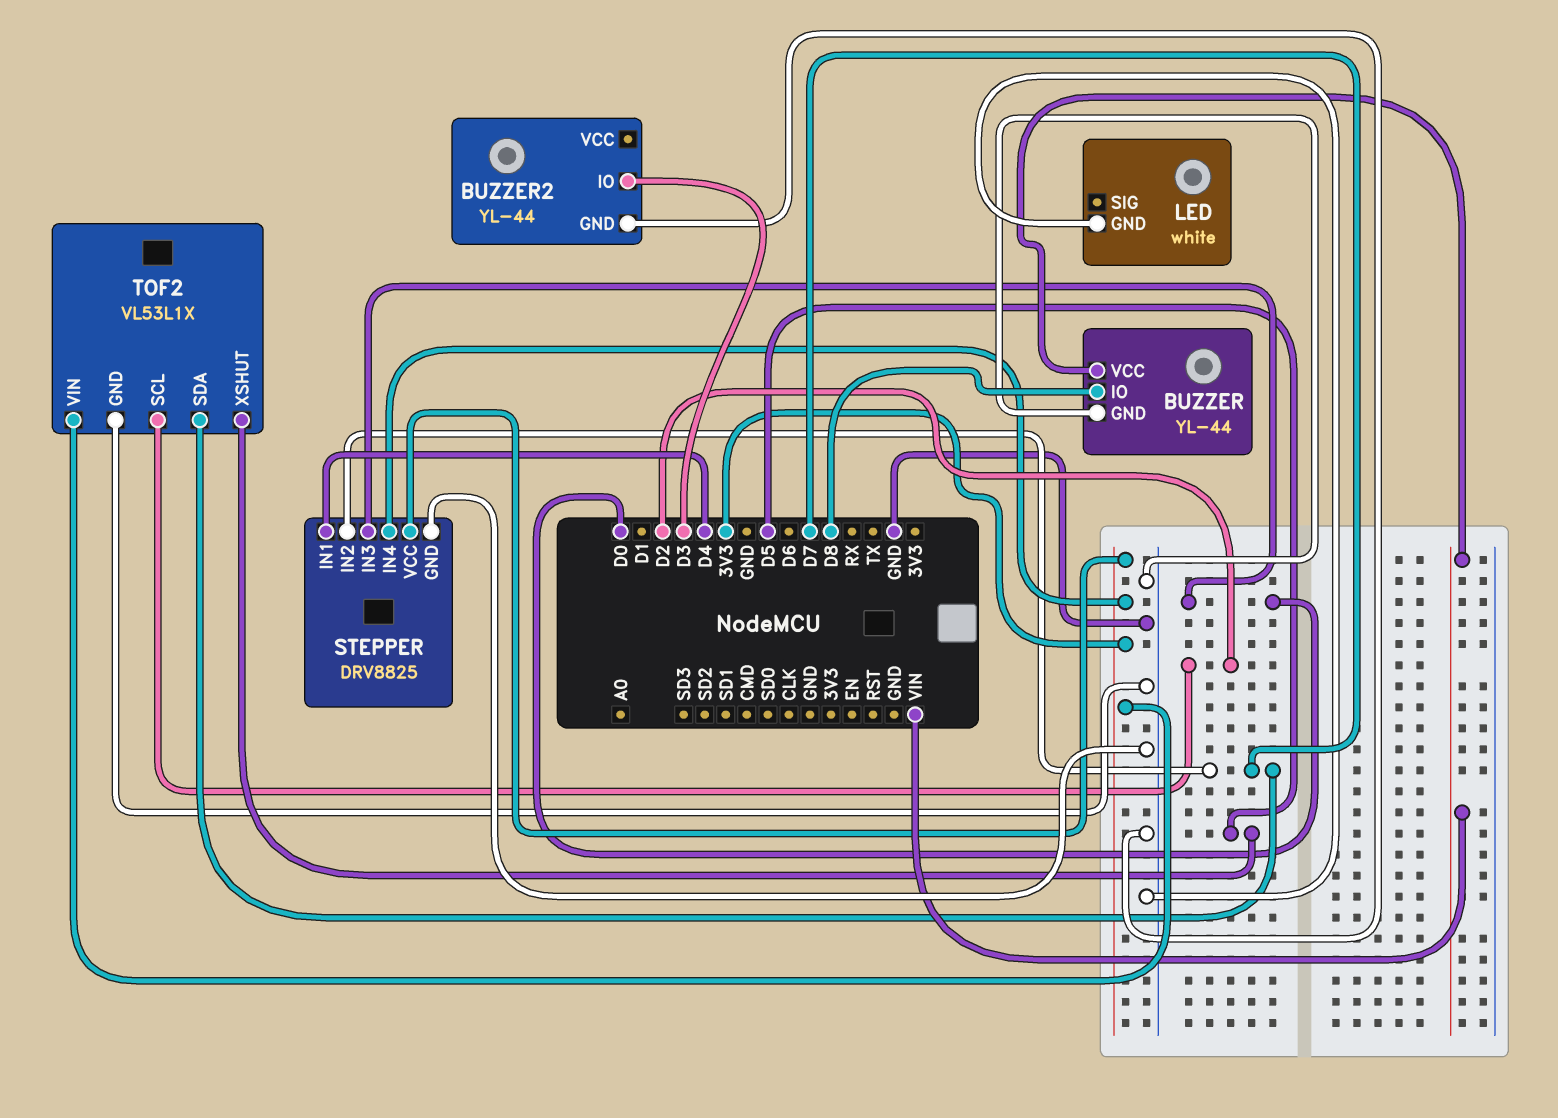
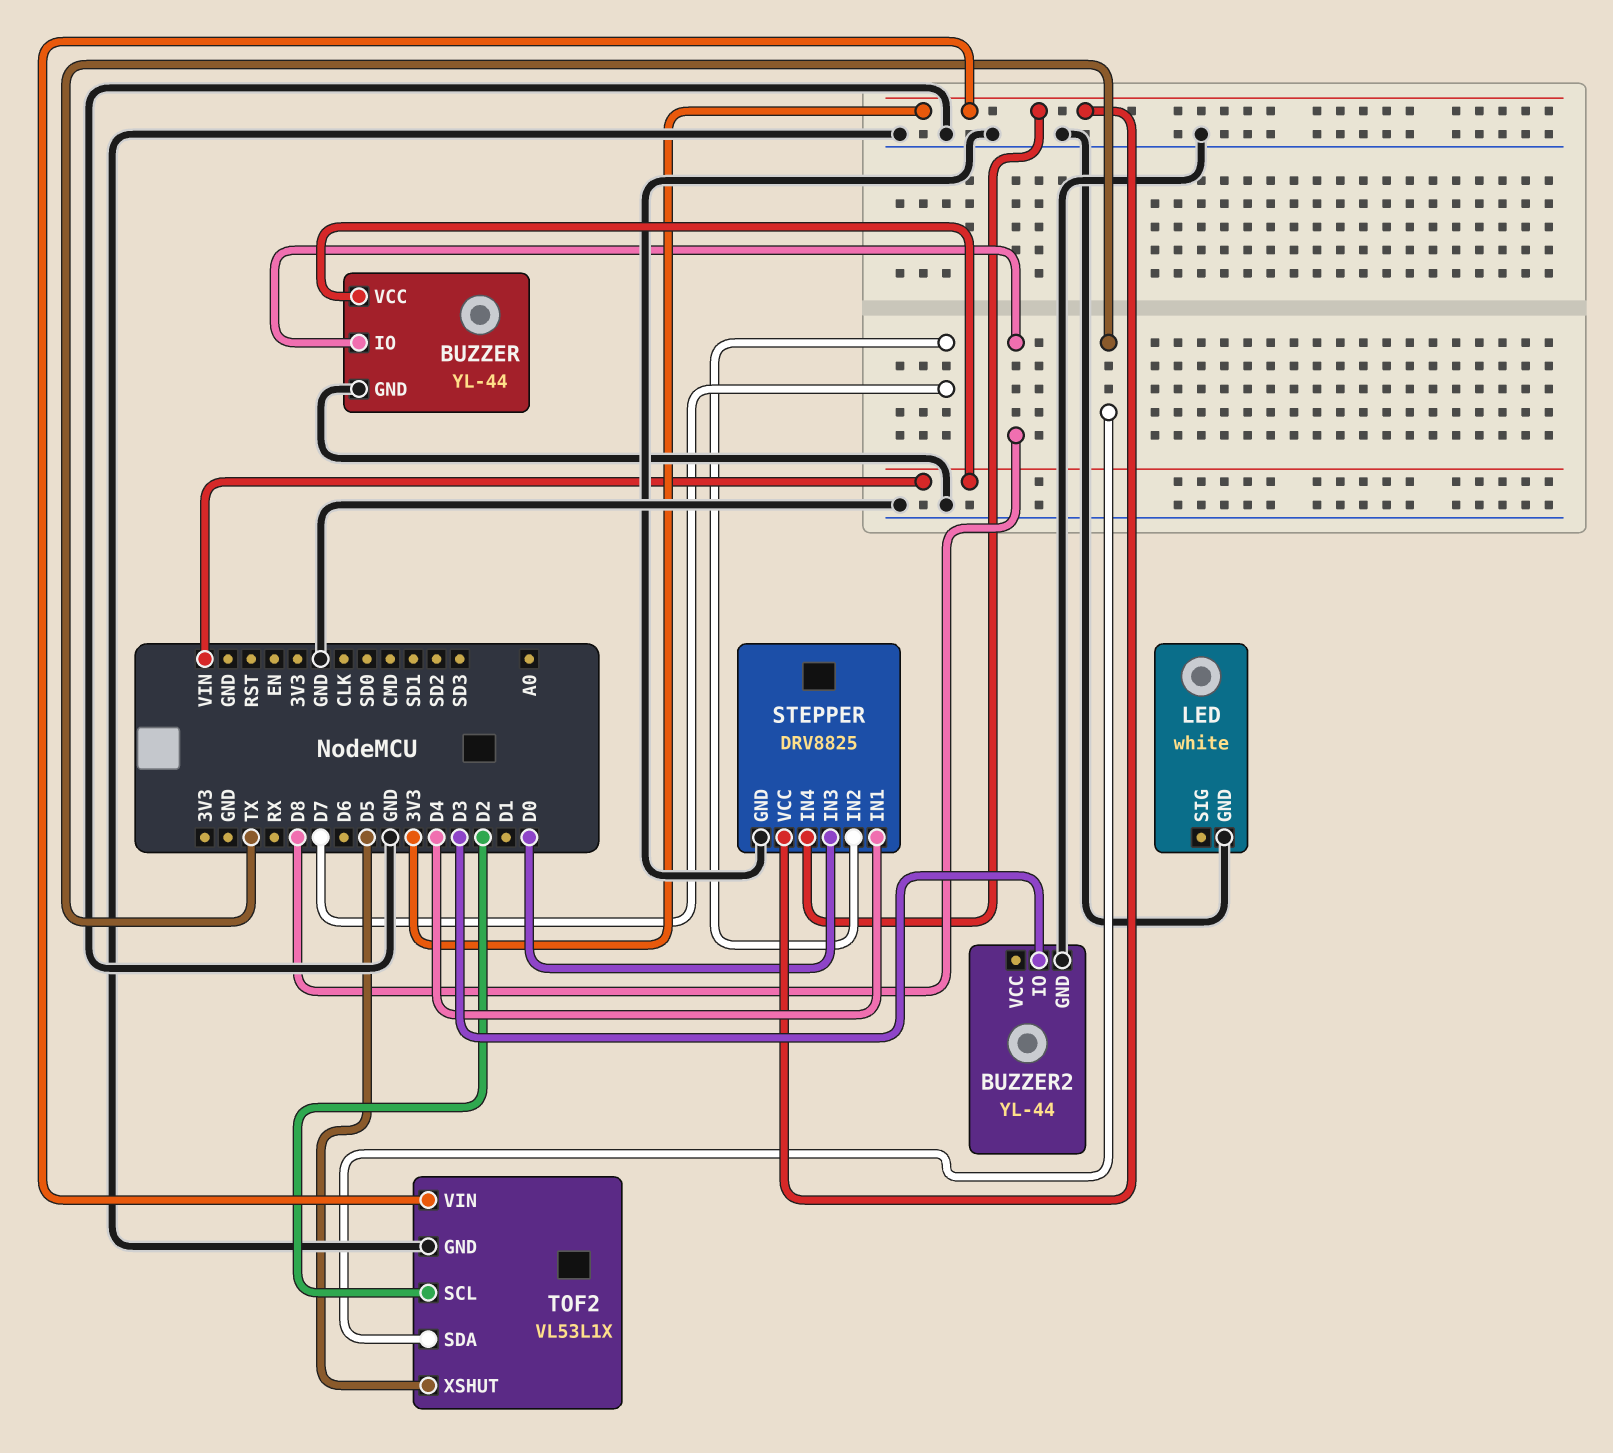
TOF2 pin SDA: D7 -> TX

